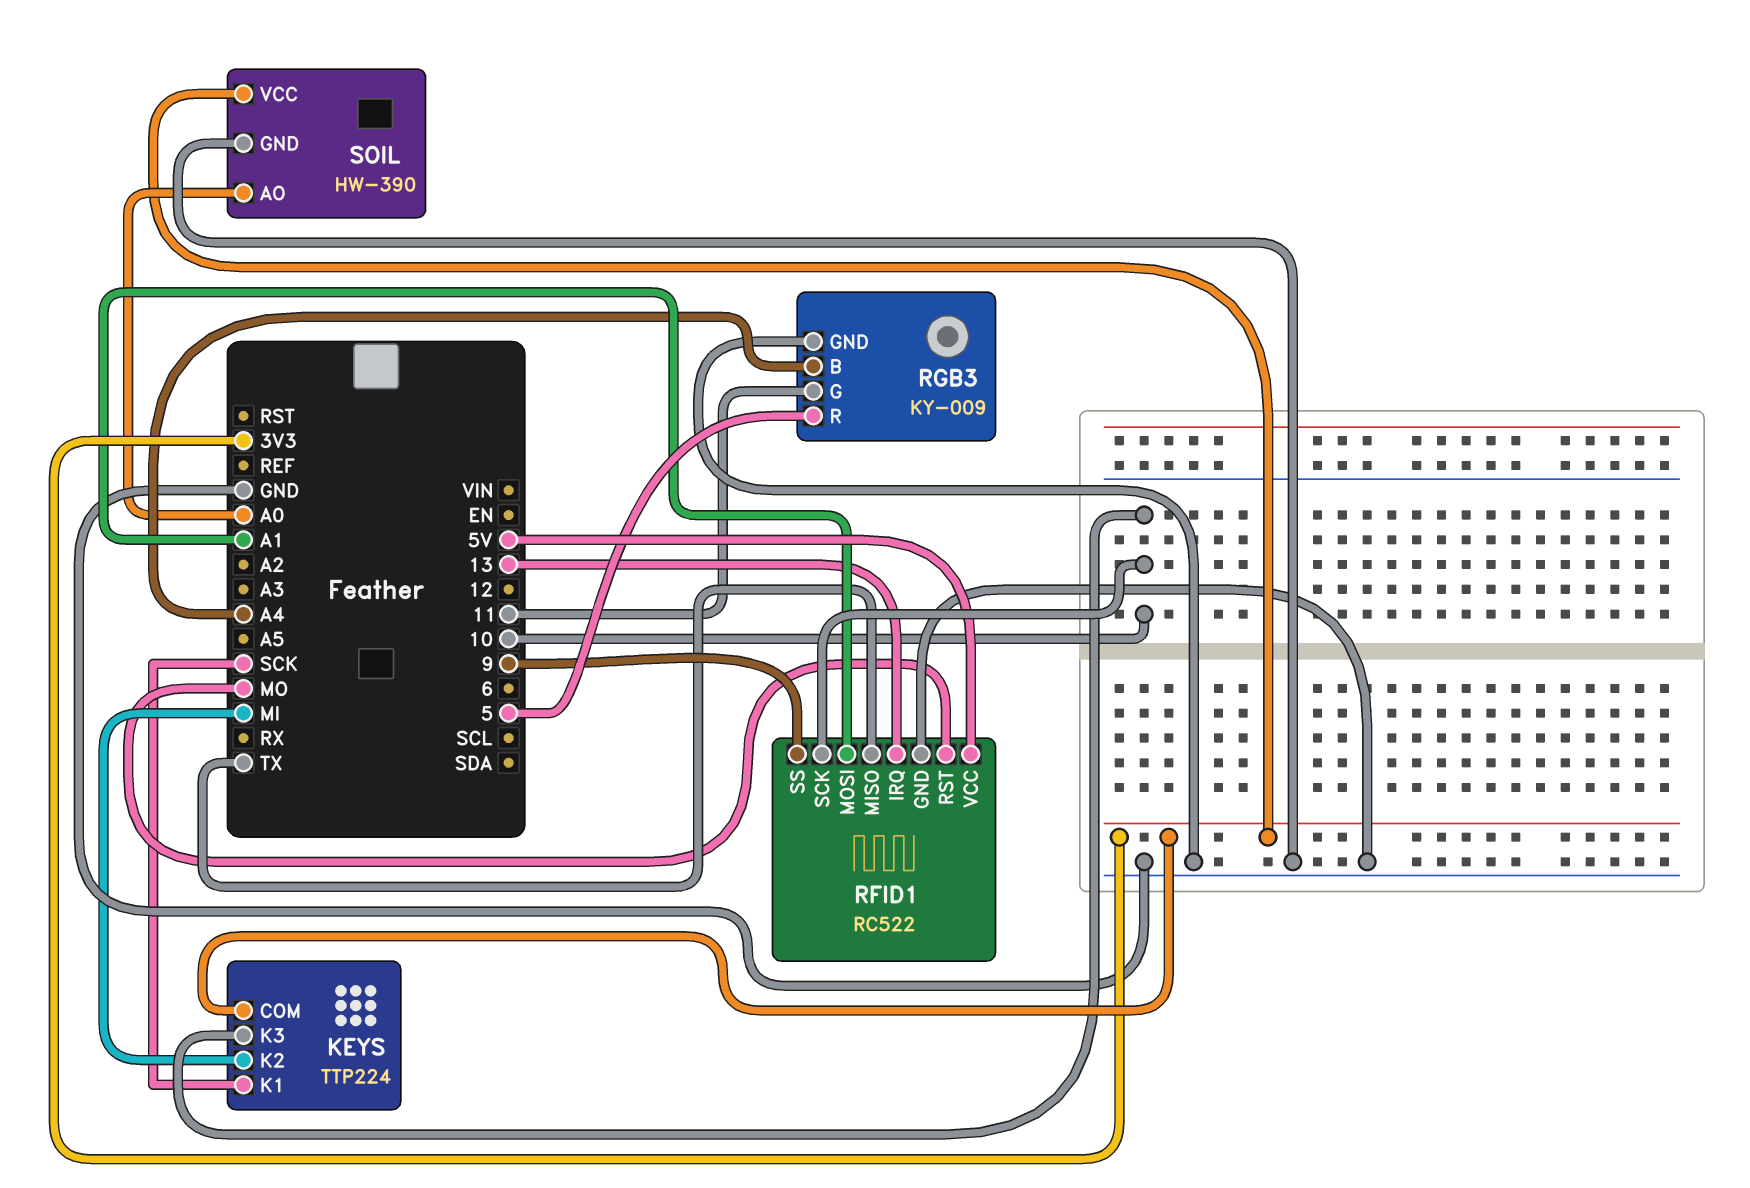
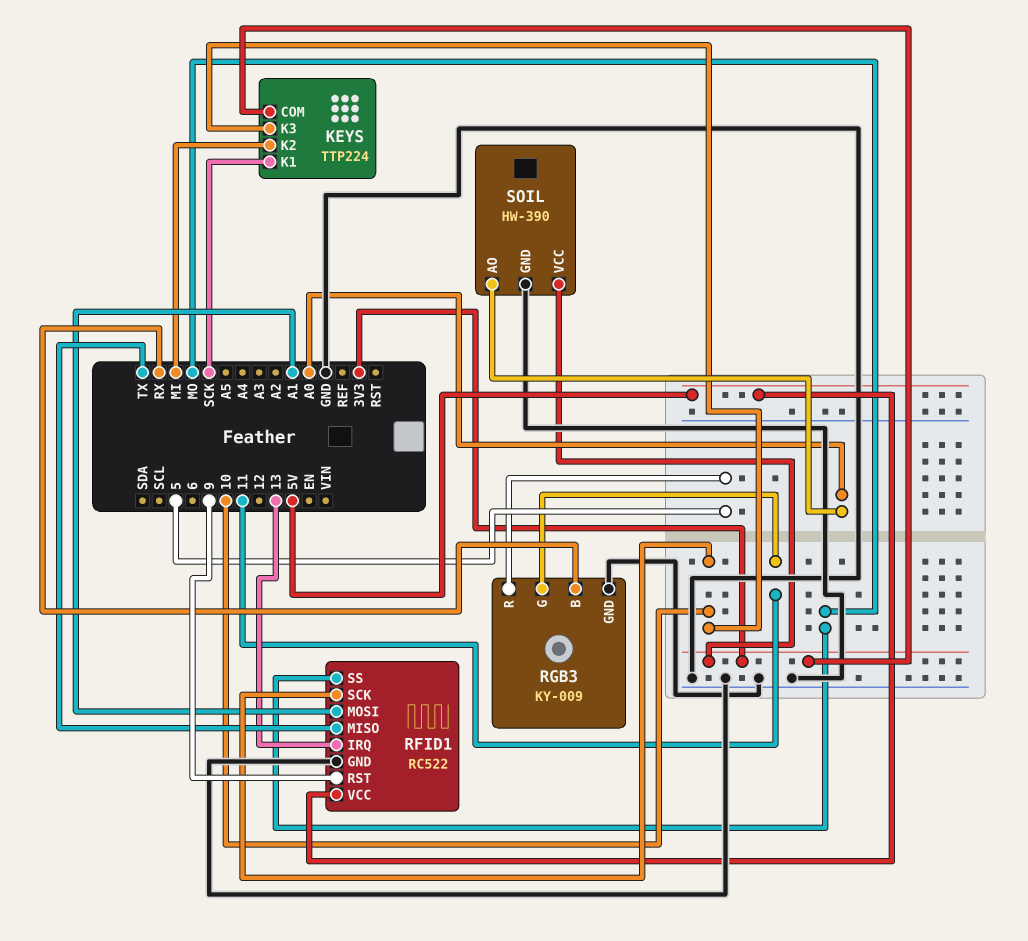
RFID1 pin RST: MO -> 9
RFID1 pin SS: 9 -> MO
RGB3 pin B: A4 -> RX

